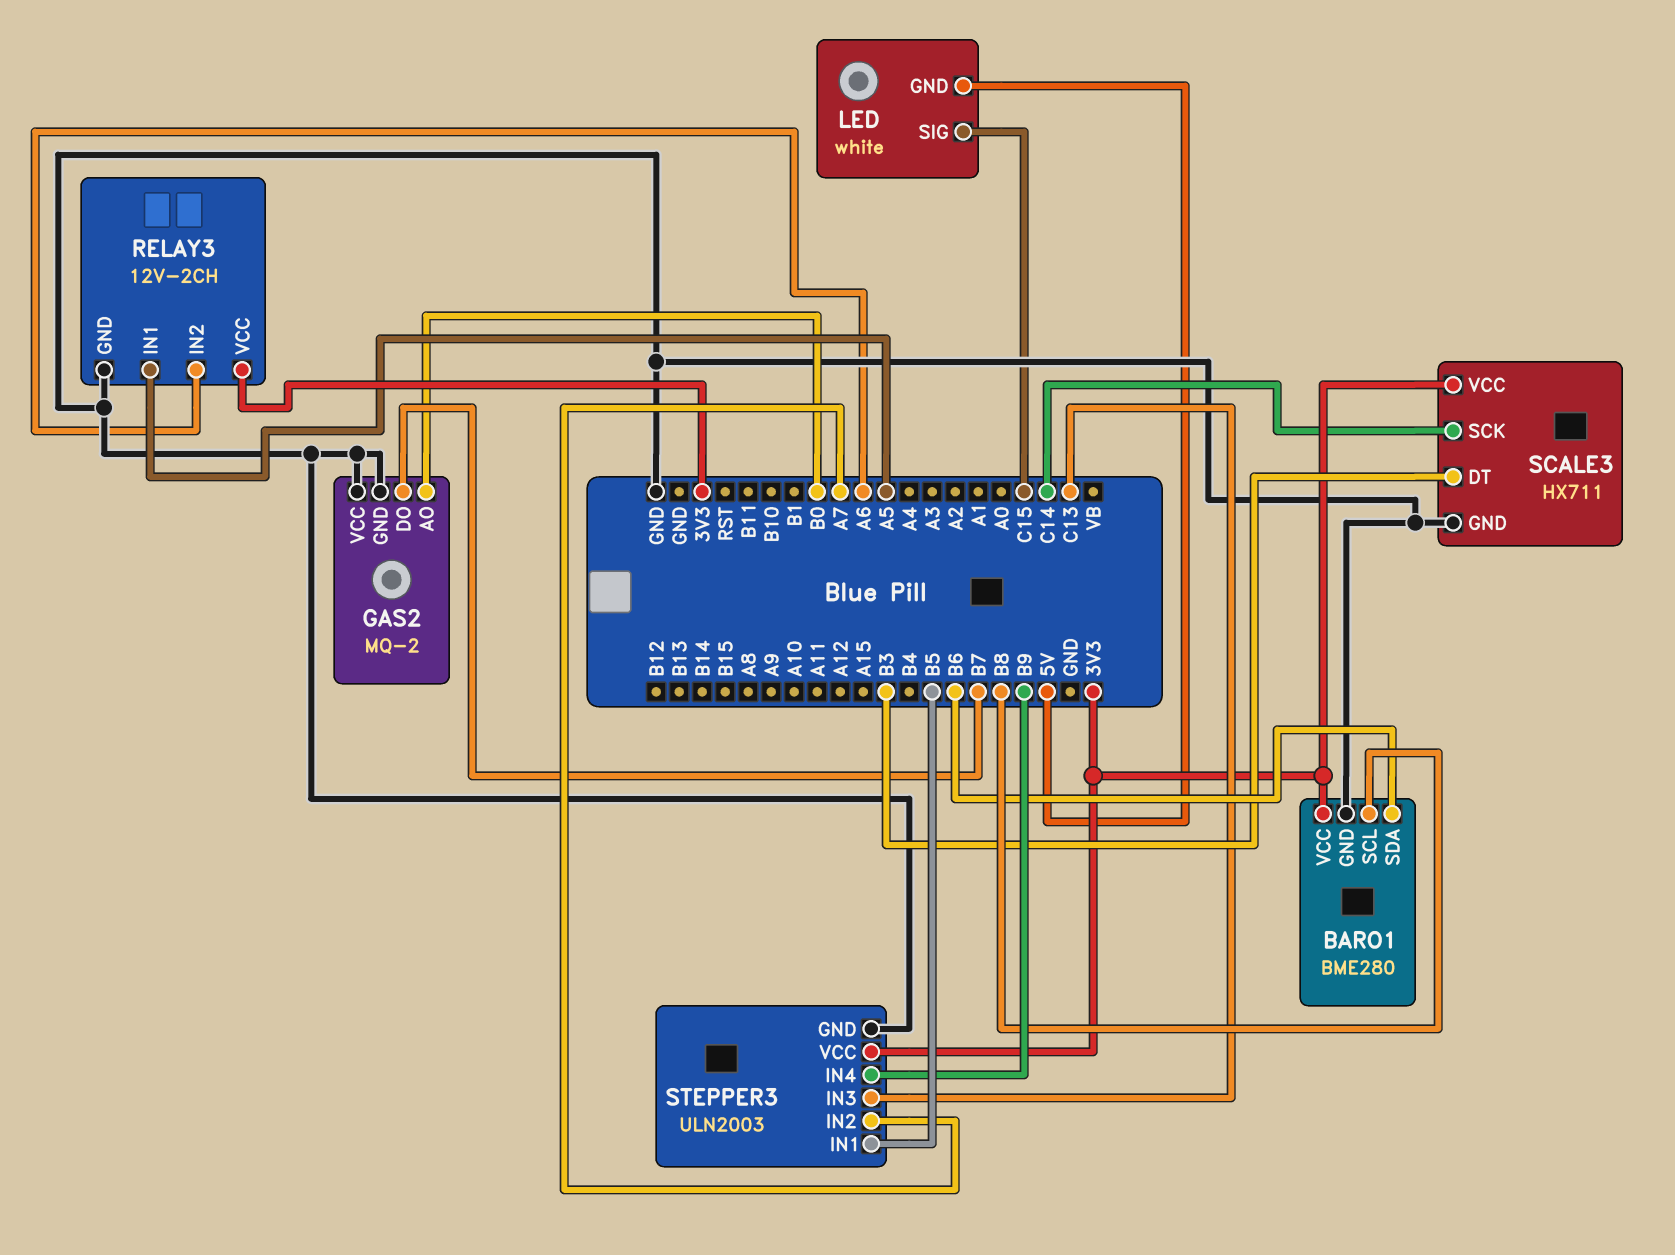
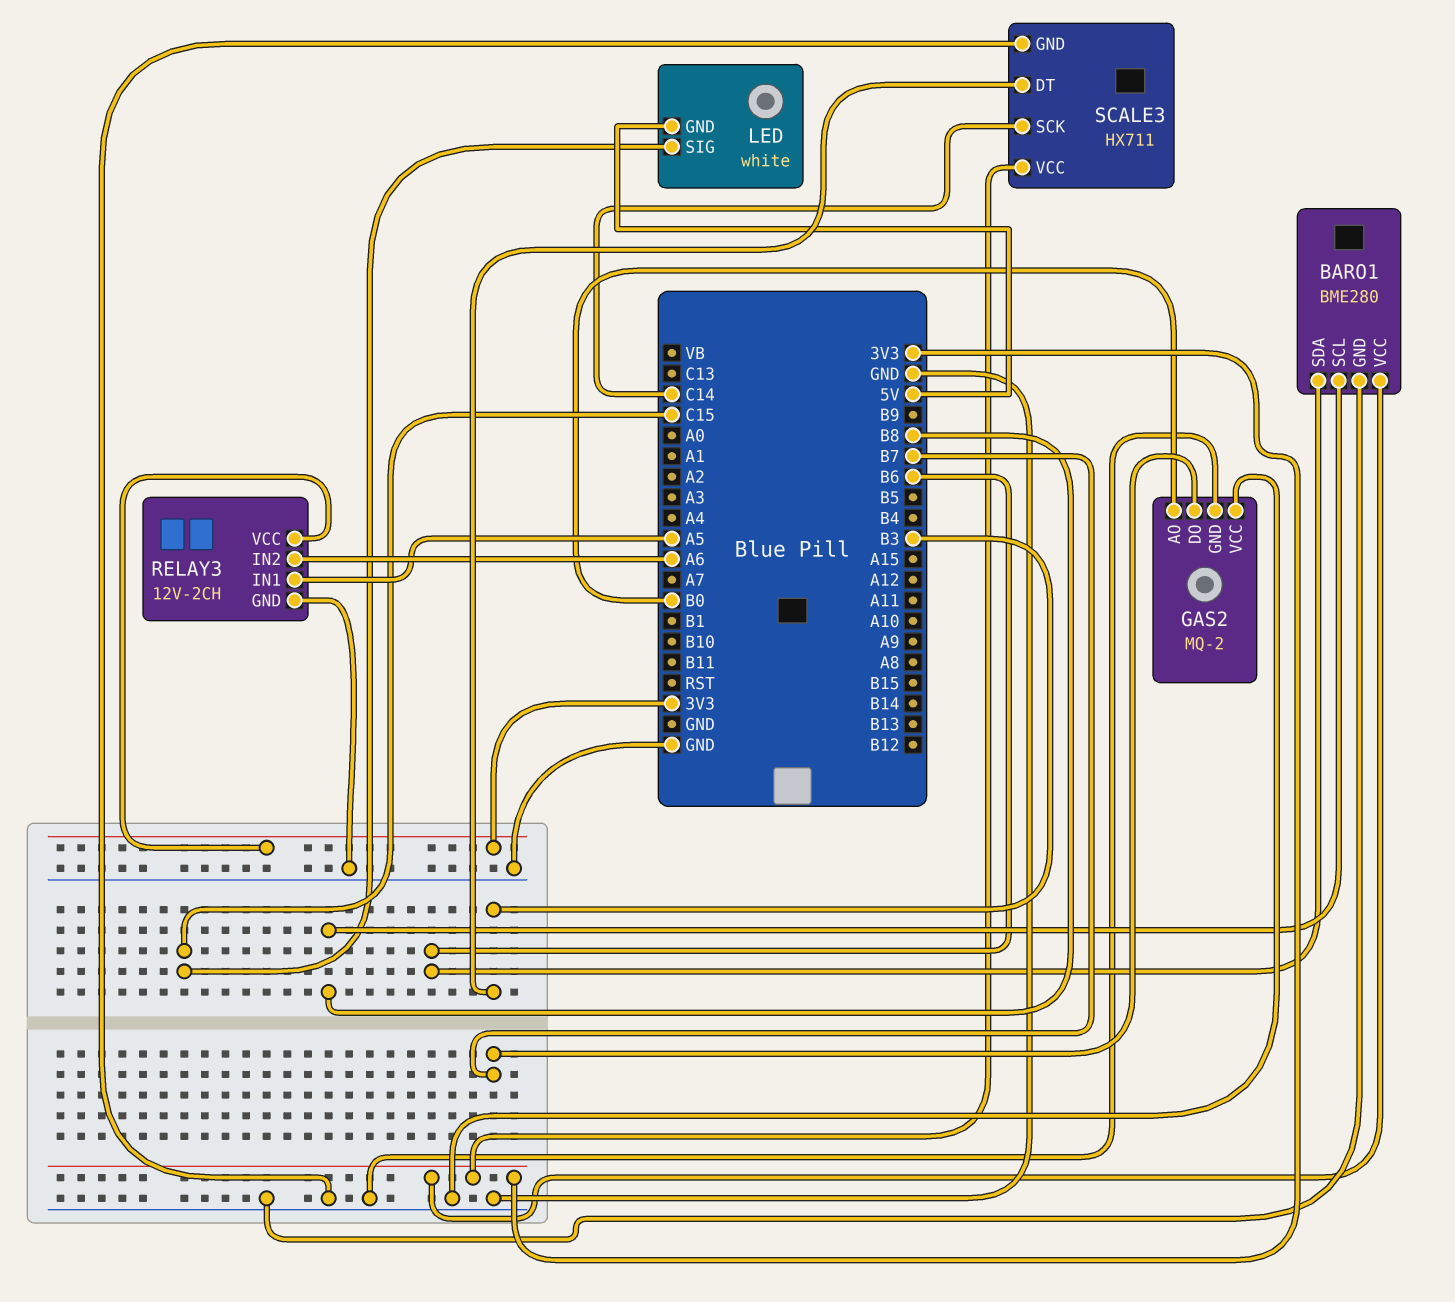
STEPPER3: ULN2003 -> none
STEPPER3 pin GND: GND -> none
STEPPER3 pin IN1: B5 -> none
STEPPER3 pin IN2: A7 -> none
STEPPER3 pin IN3: C13 -> none
STEPPER3 pin IN4: B9 -> none
STEPPER3 pin VCC: 3V3 -> none

